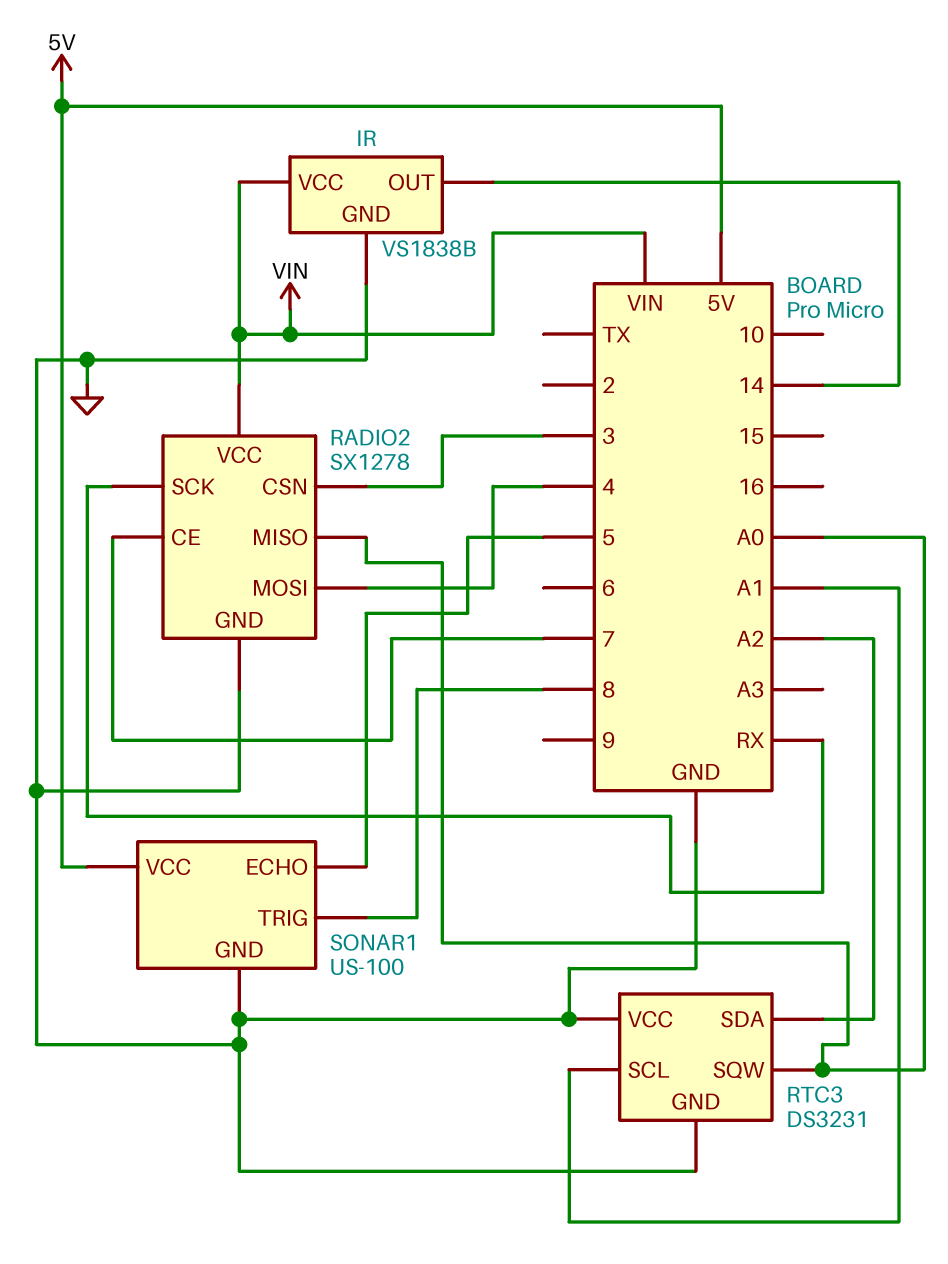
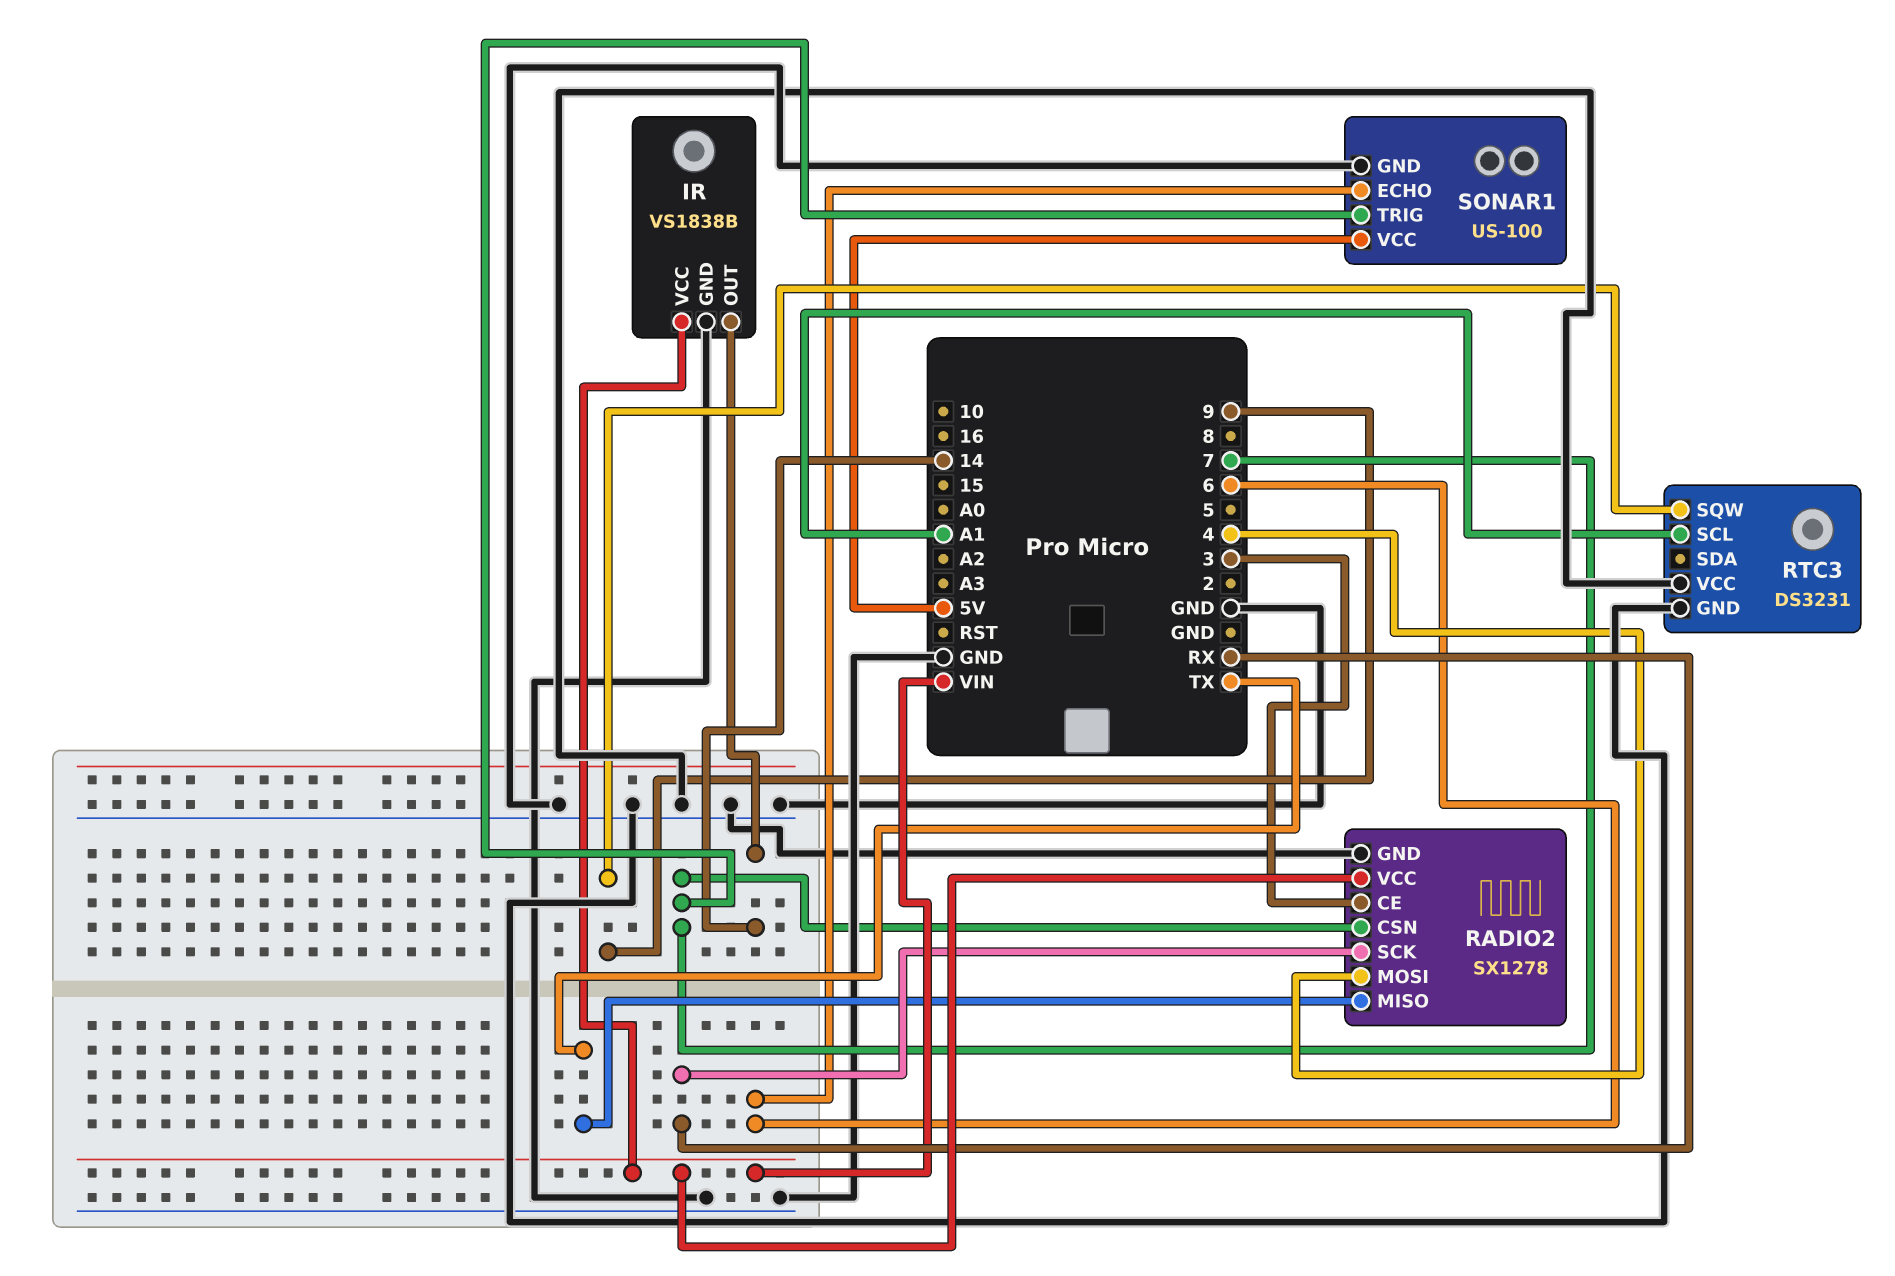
RADIO2 pin CE: 7 -> 3
RADIO2 pin CSN: 3 -> 7
RADIO2 pin MISO: A0 -> TX
RTC3 pin SDA: A2 -> none
RTC3 pin SQW: A0 -> 9
SONAR1 pin ECHO: 5 -> 6
SONAR1 pin TRIG: 8 -> 7

